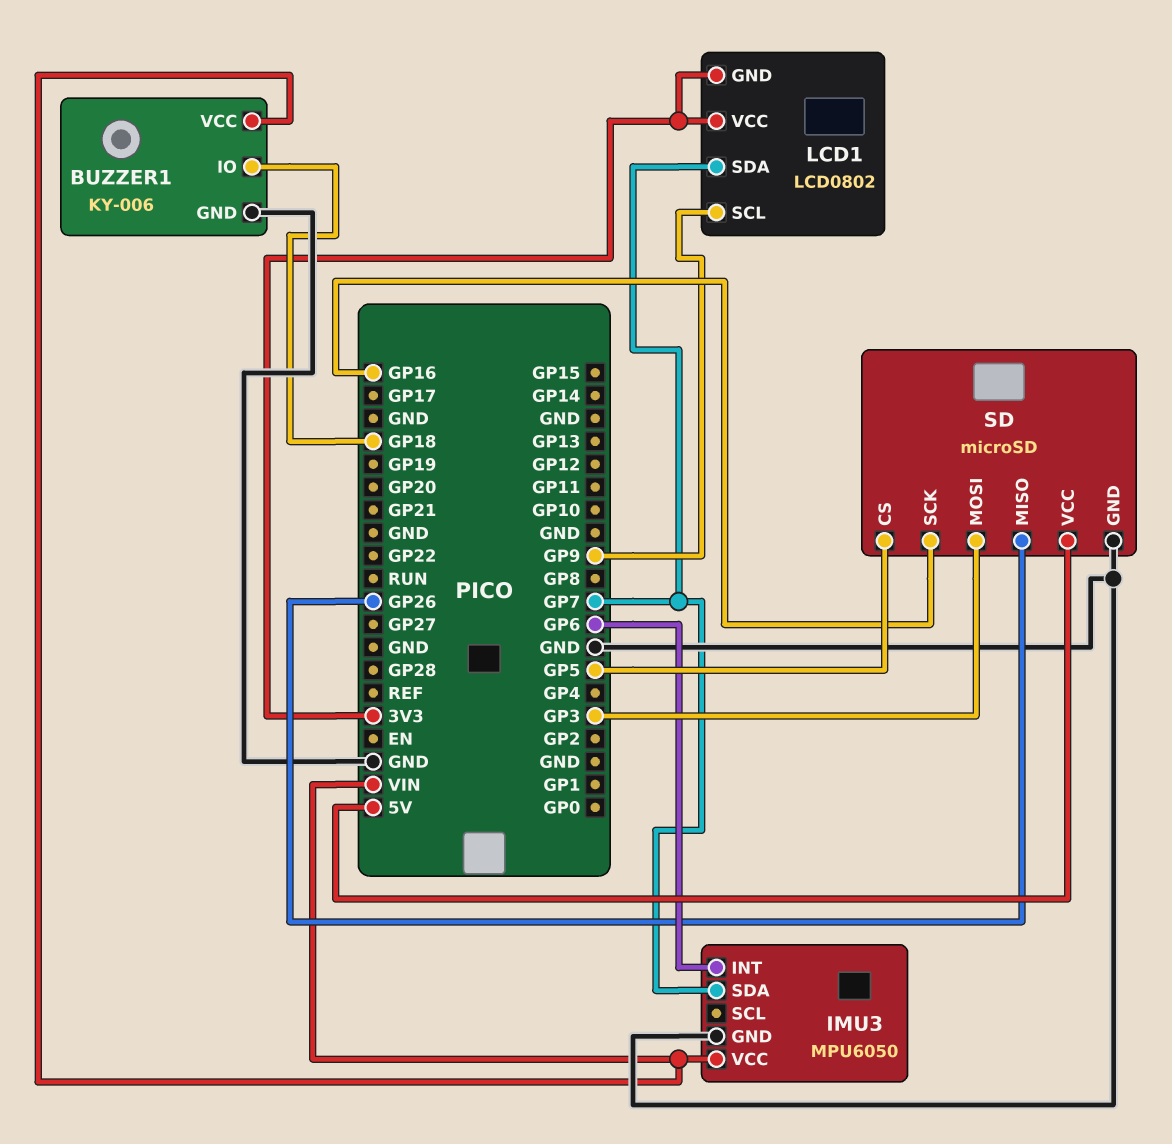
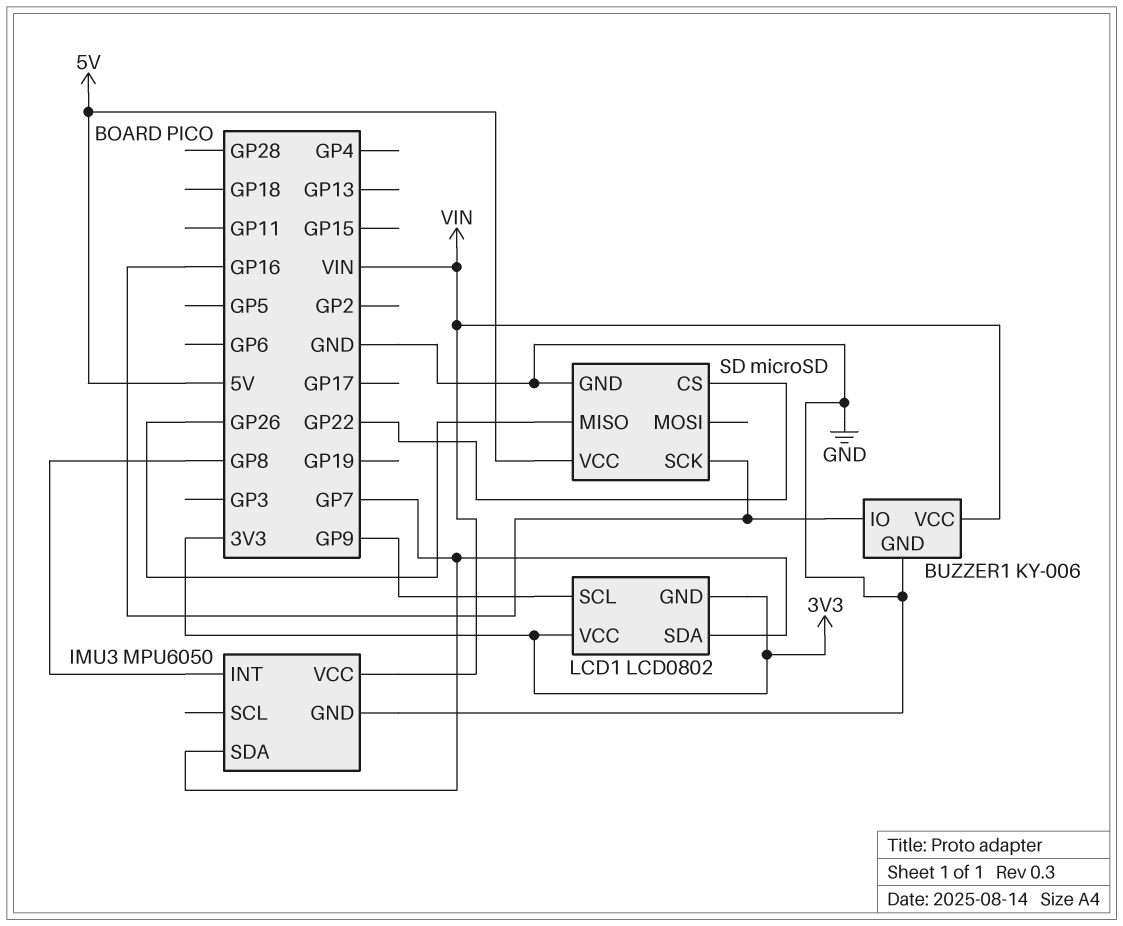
BUZZER1 pin IO: GP18 -> GP16
IMU3 pin INT: GP6 -> GP8
SD pin CS: GP5 -> GP22
SD pin MOSI: GP3 -> none

